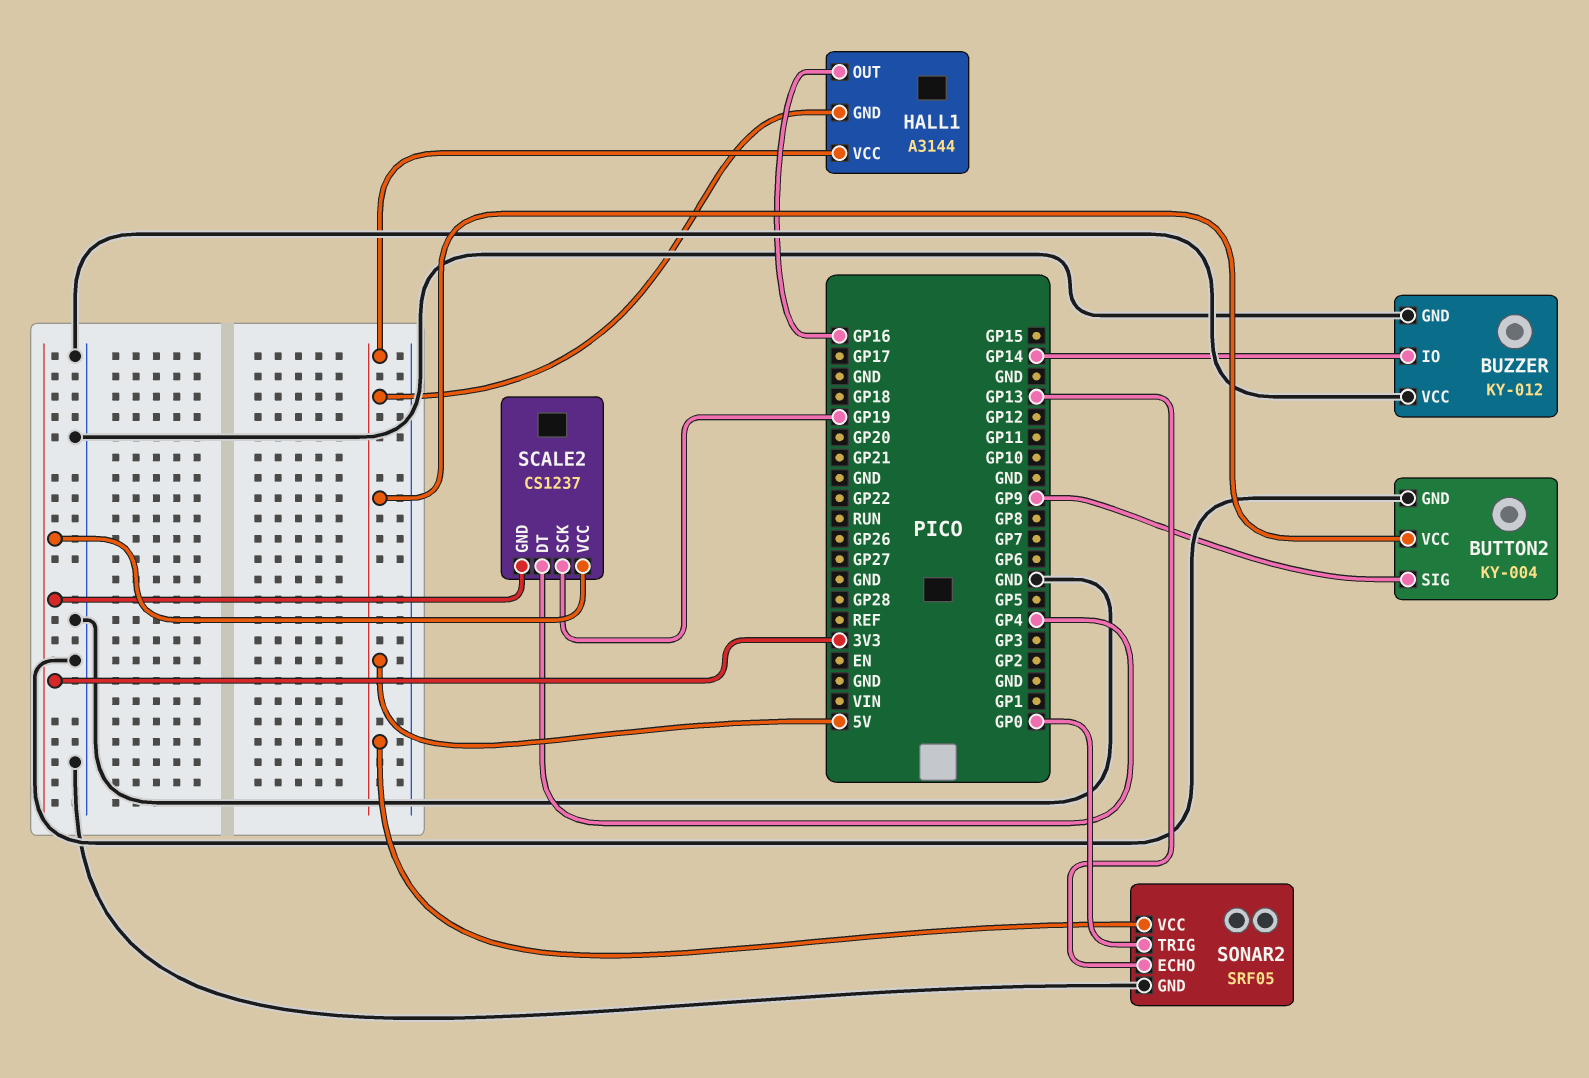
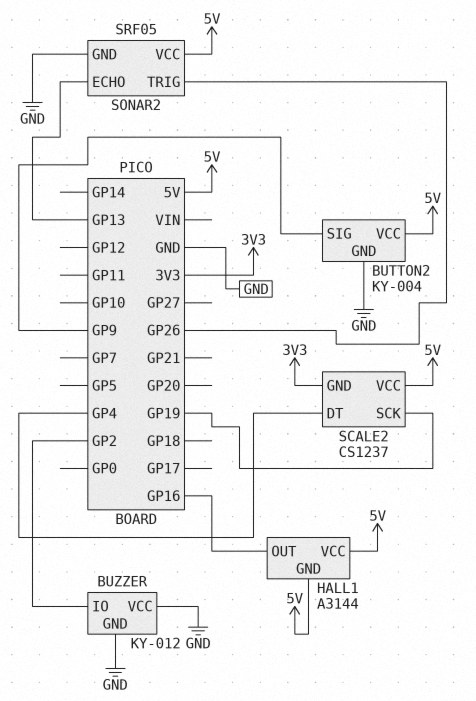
BUZZER pin IO: GP14 -> GP2
SCALE2 pin VCC: 3V3 -> 5V
SONAR2 pin TRIG: GP0 -> GP26

